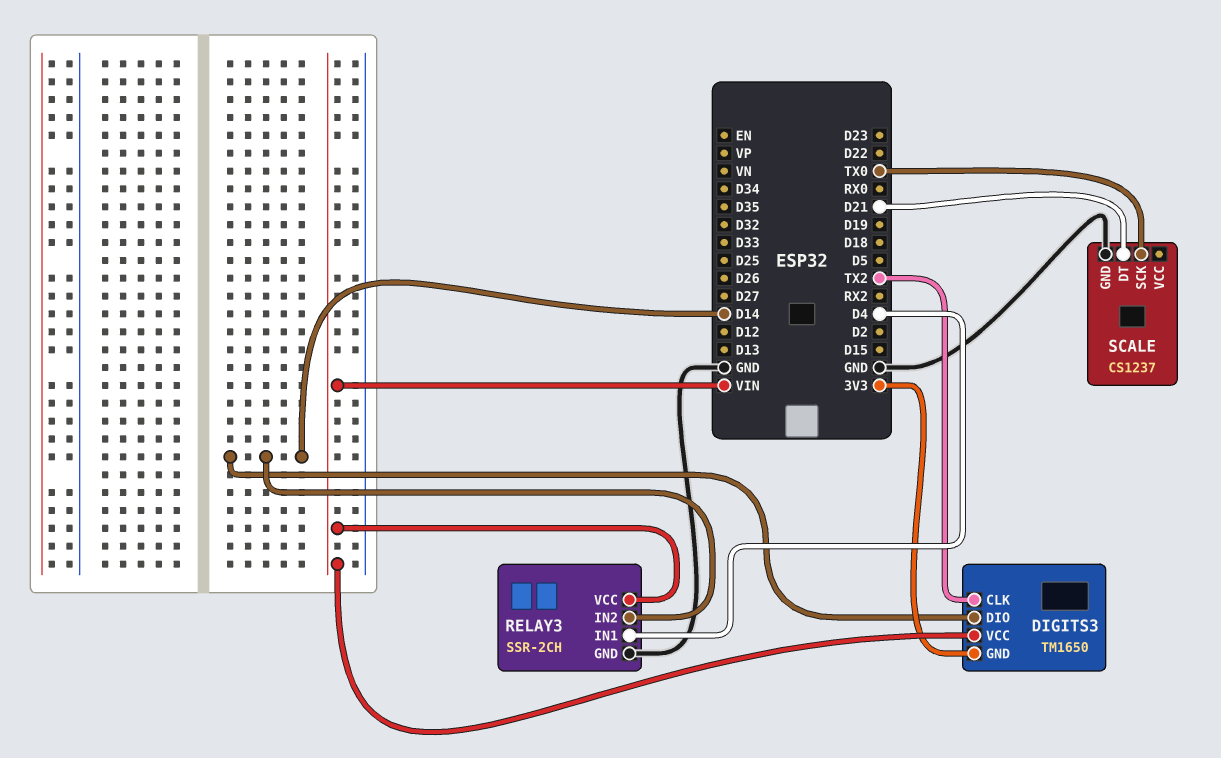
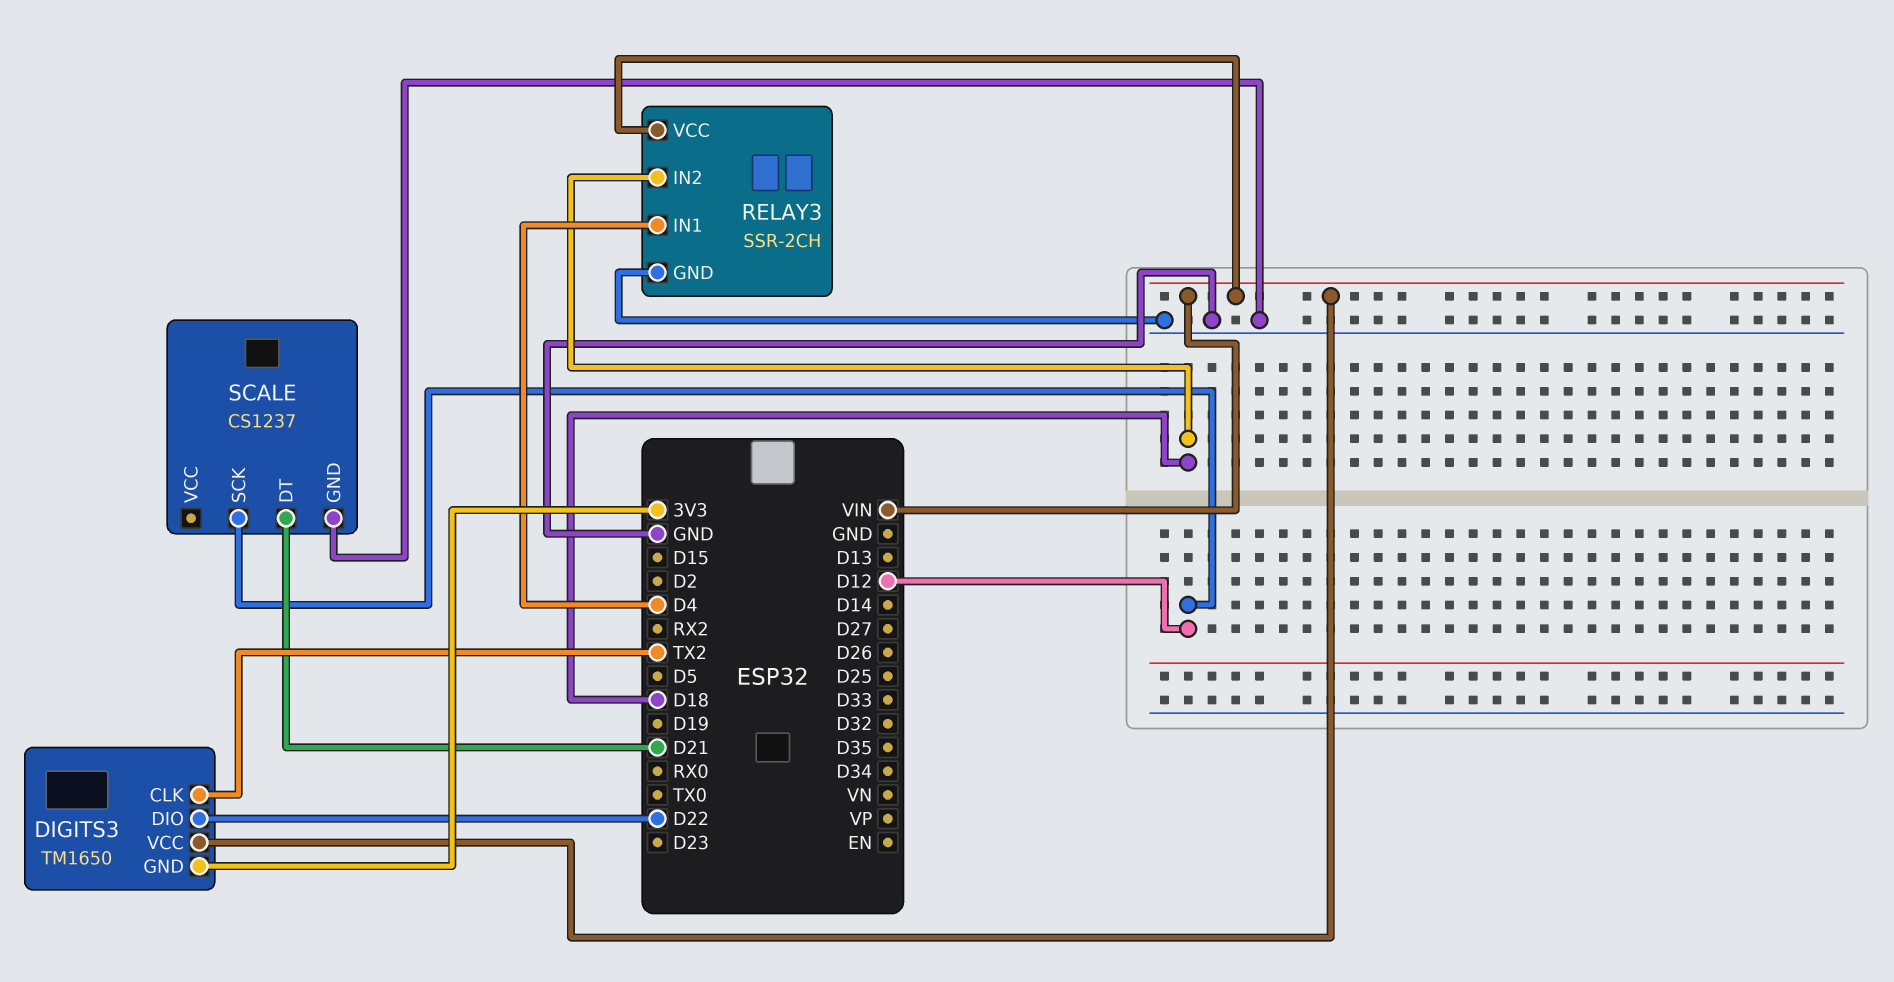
DIGITS3 pin DIO: D14 -> D22
RELAY3 pin IN2: D14 -> D18
SCALE pin SCK: TX0 -> D12

